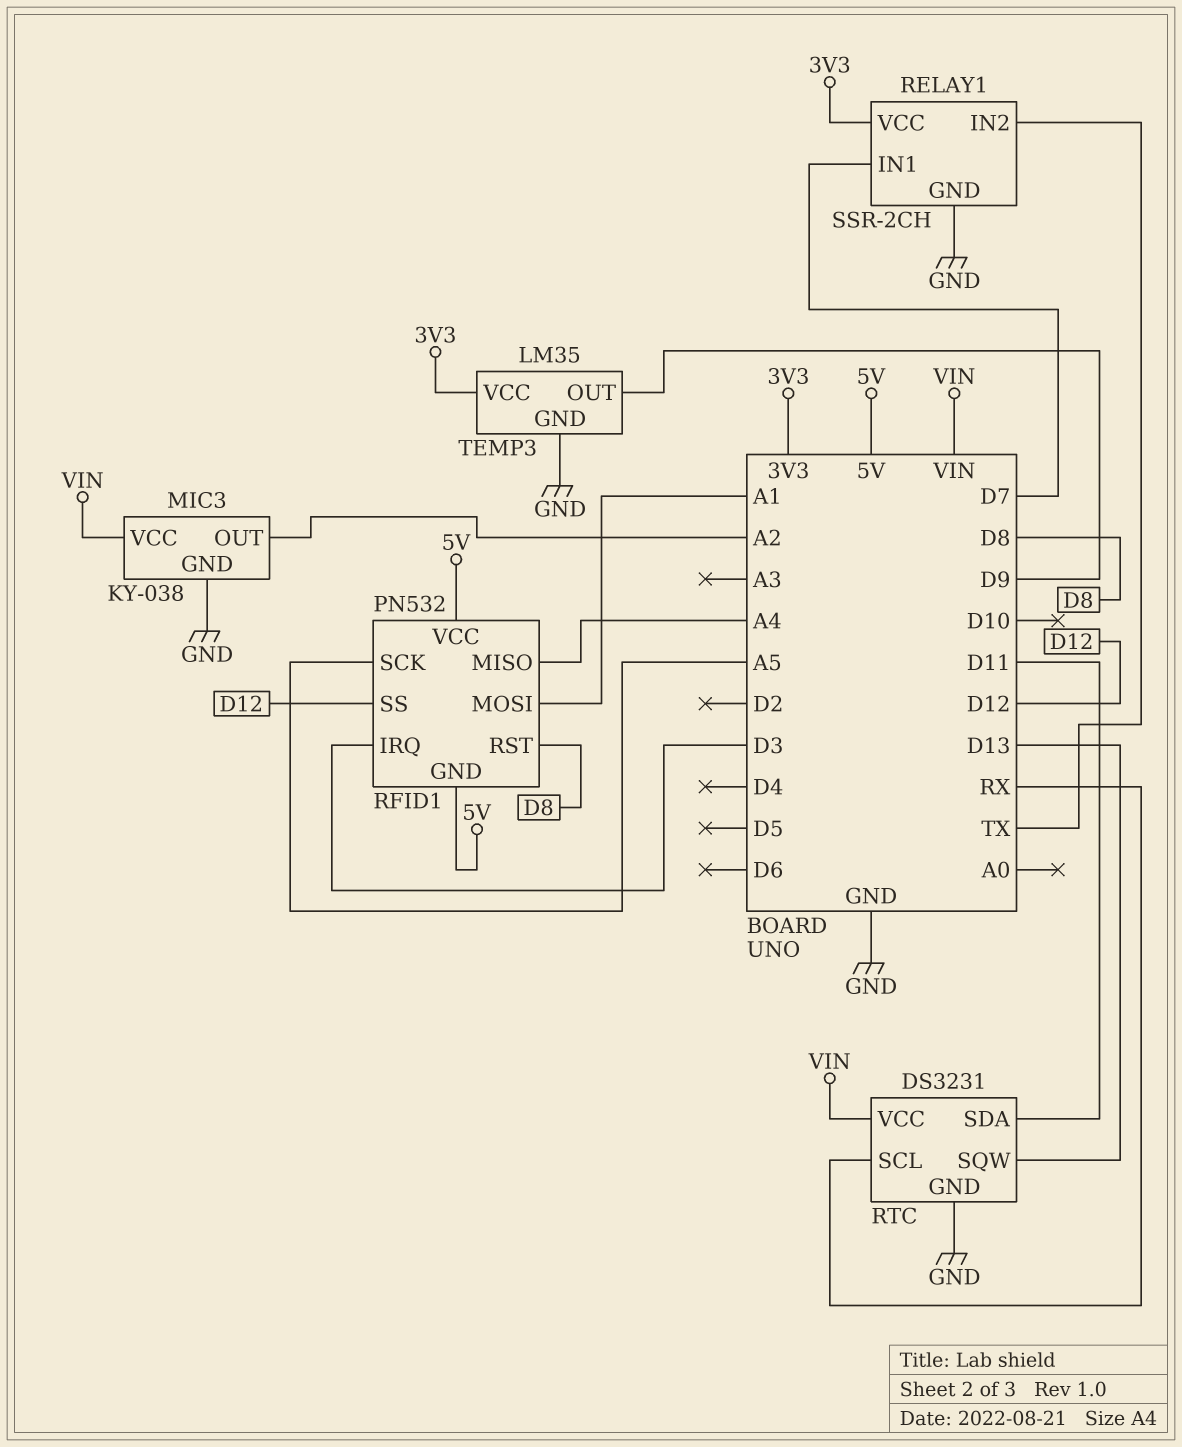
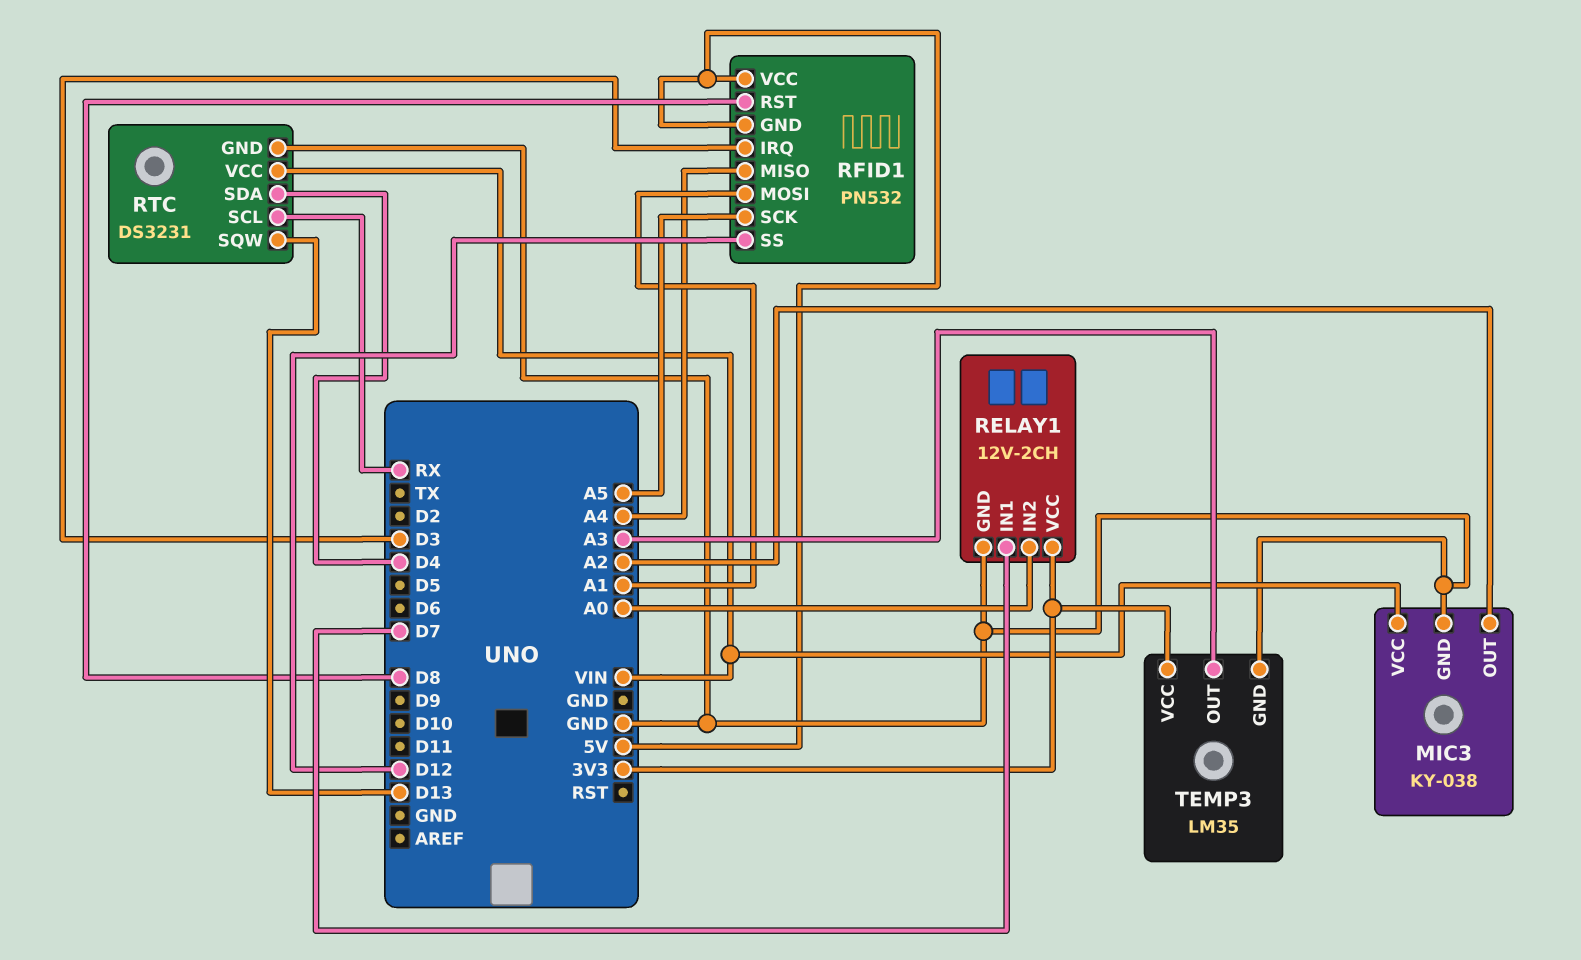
RELAY1: SSR-2CH -> 12V-2CH
RELAY1 pin IN2: TX -> A0
RTC pin SDA: D11 -> D4
TEMP3 pin OUT: D9 -> A3

